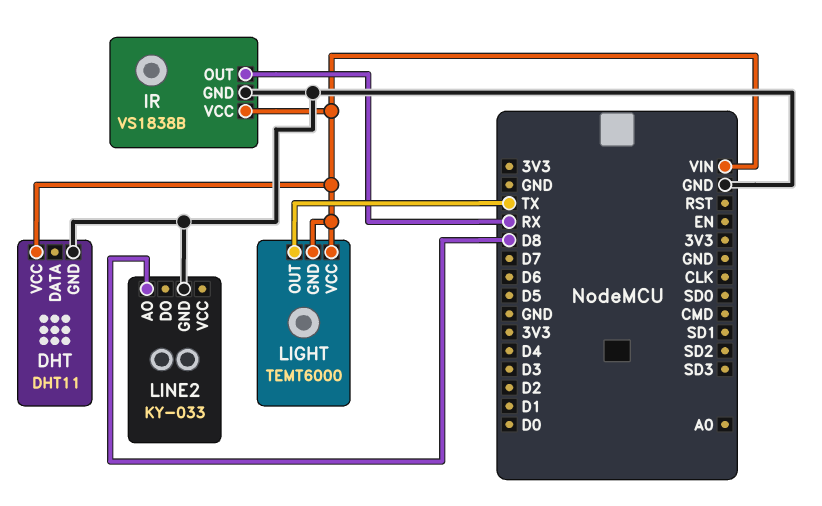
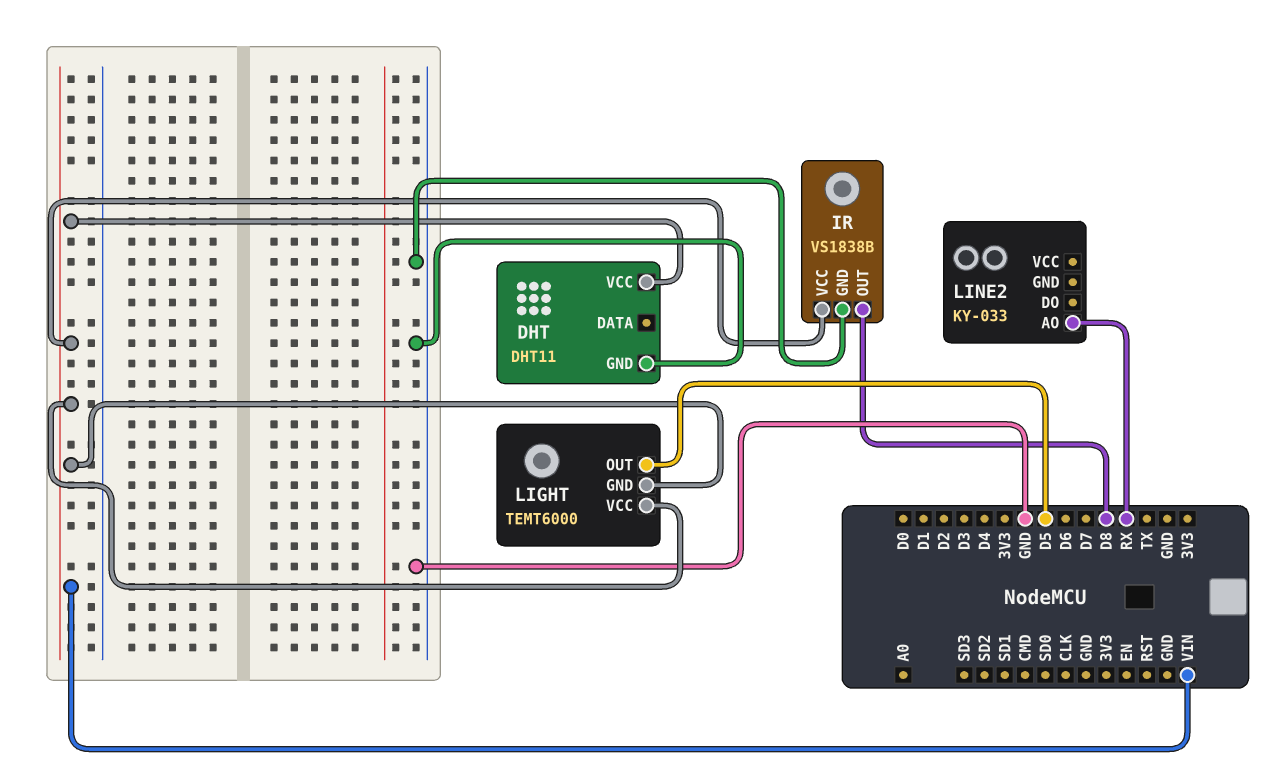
IR pin OUT: RX -> D8
LIGHT pin OUT: TX -> D5
LINE2 pin AO: D8 -> RX
LINE2 pin GND: GND -> none

